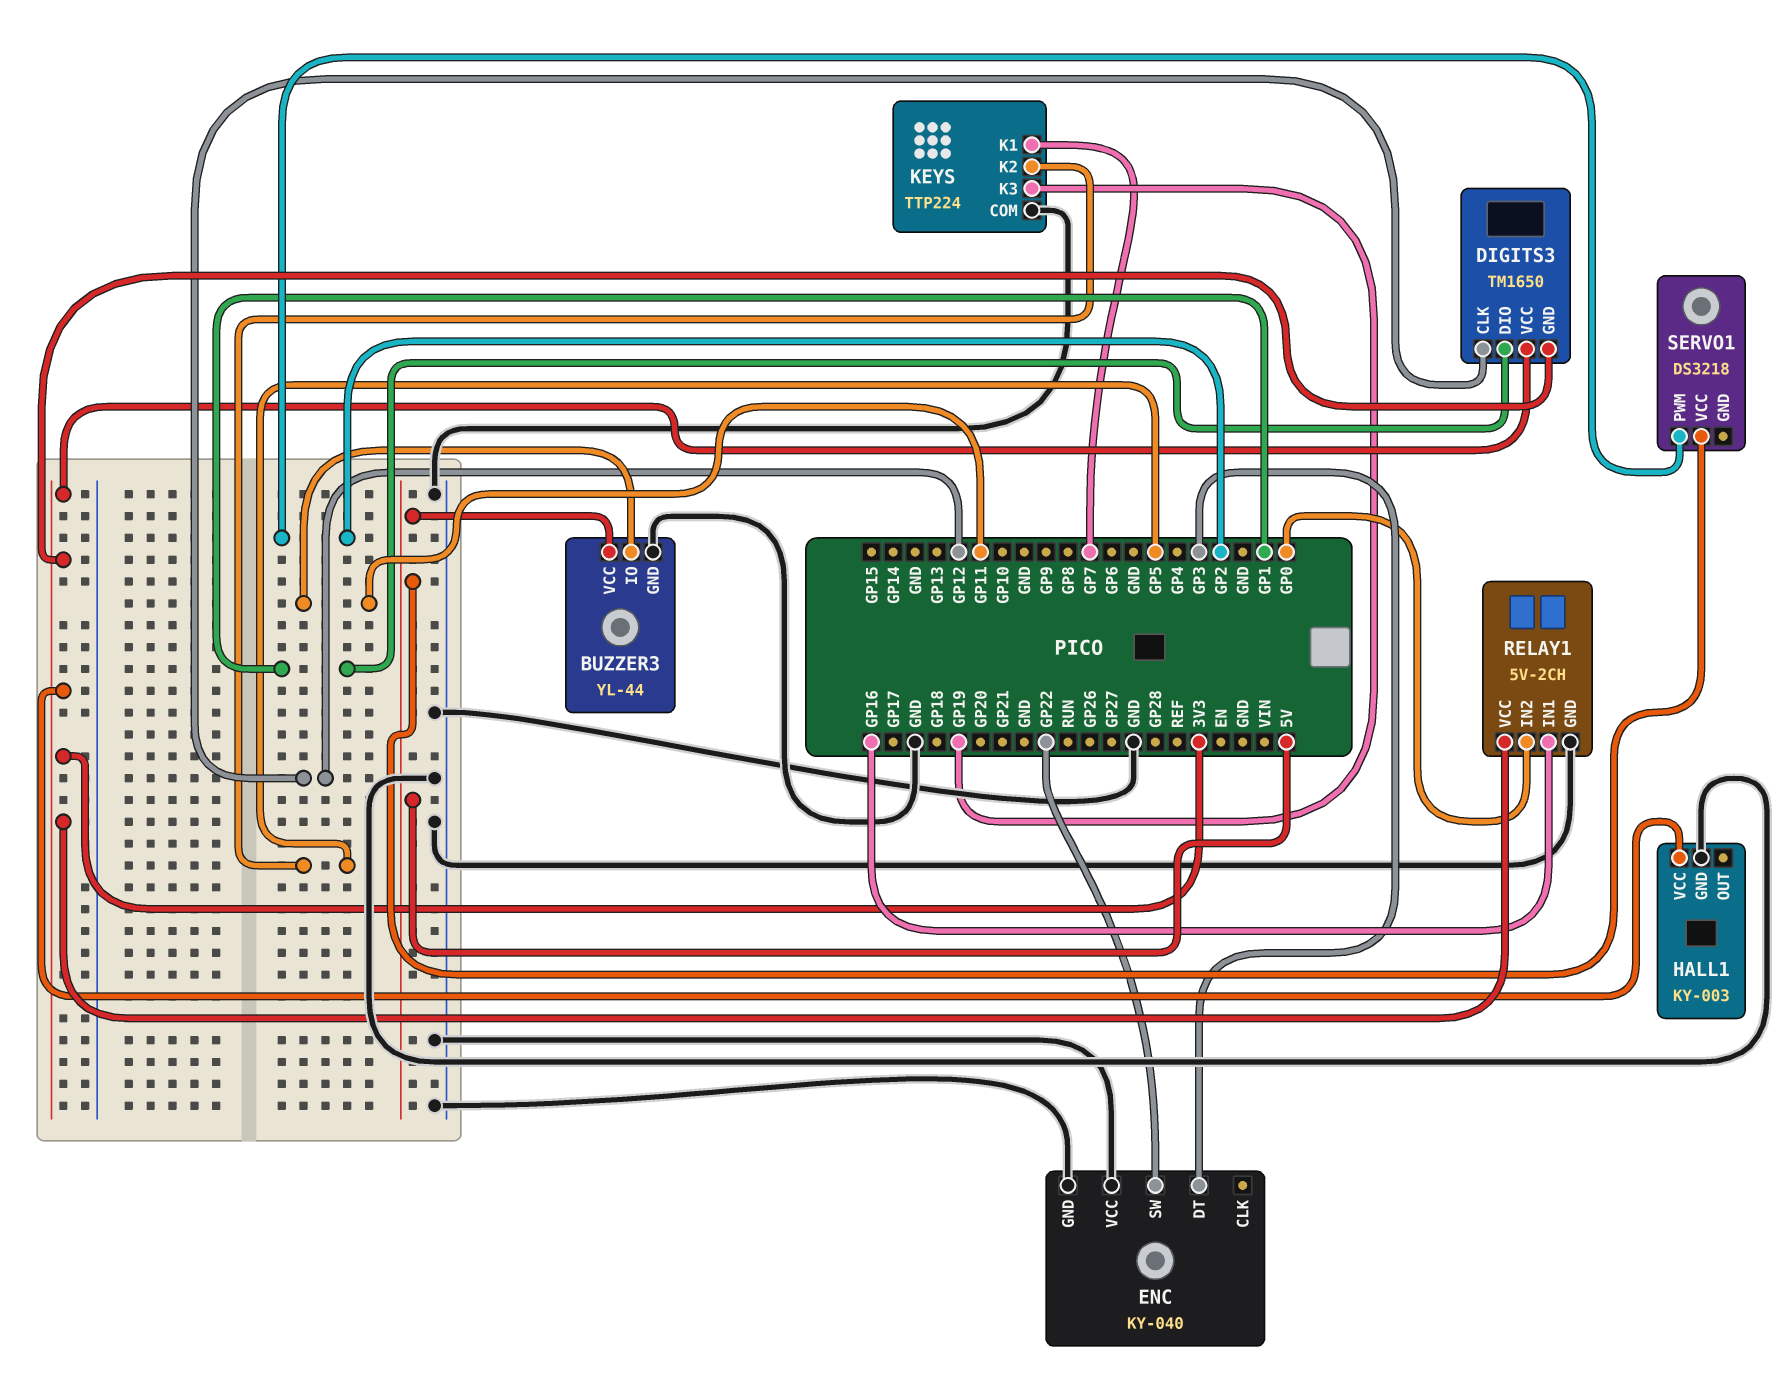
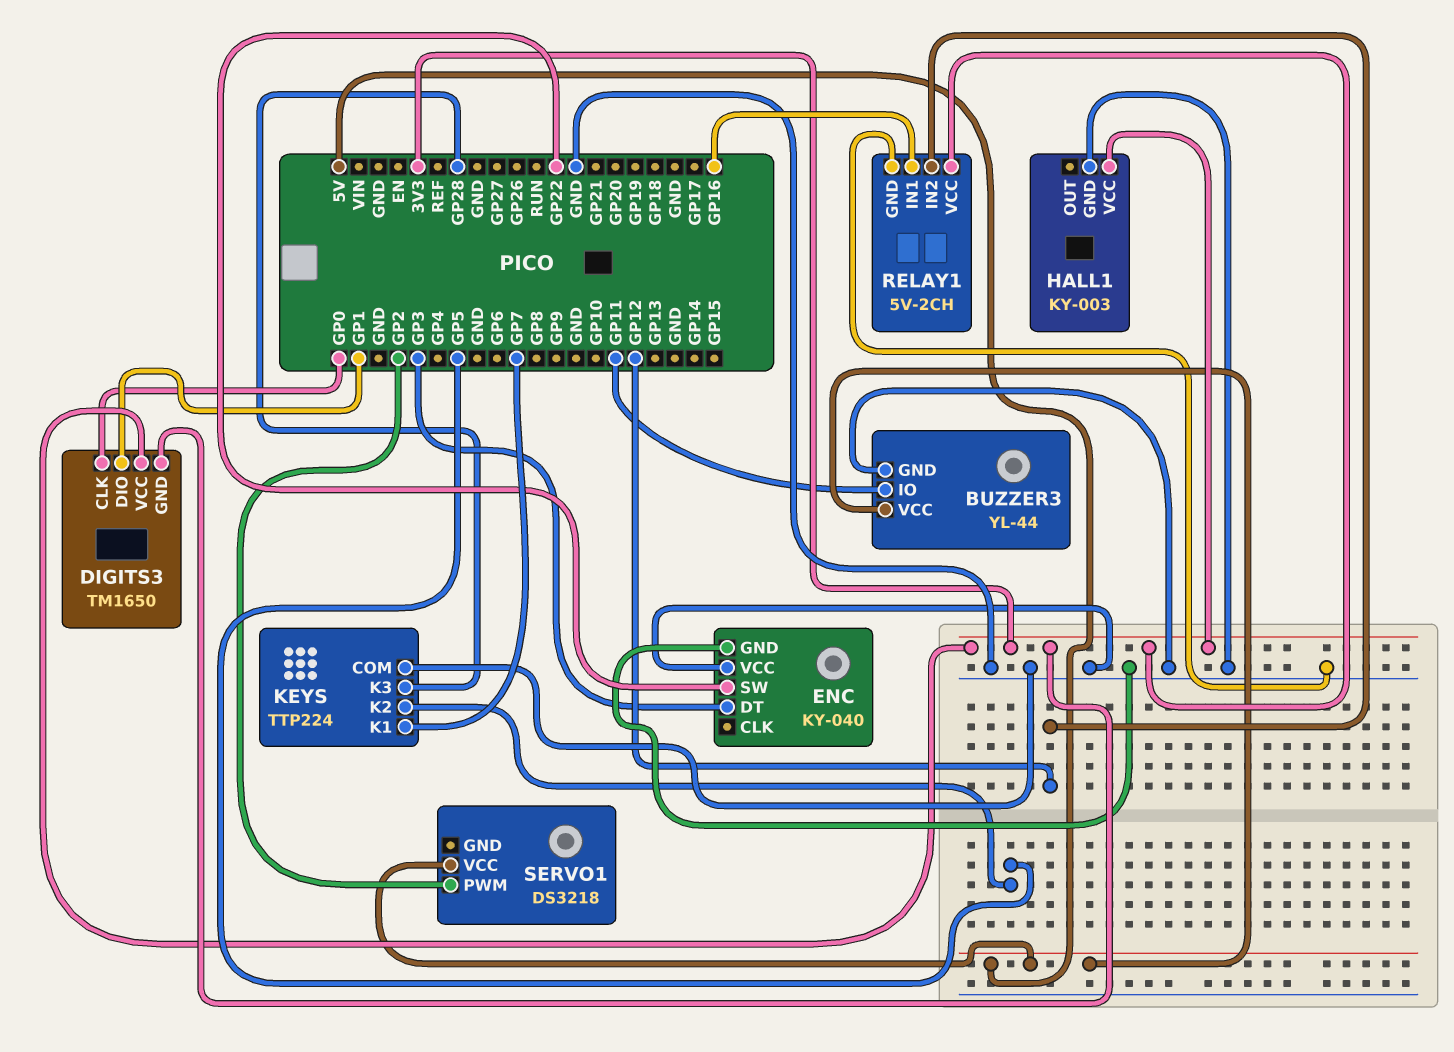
DIGITS3 pin CLK: GP12 -> GP0
KEYS pin K3: GP19 -> GP28
RELAY1 pin IN2: GP0 -> GP12

